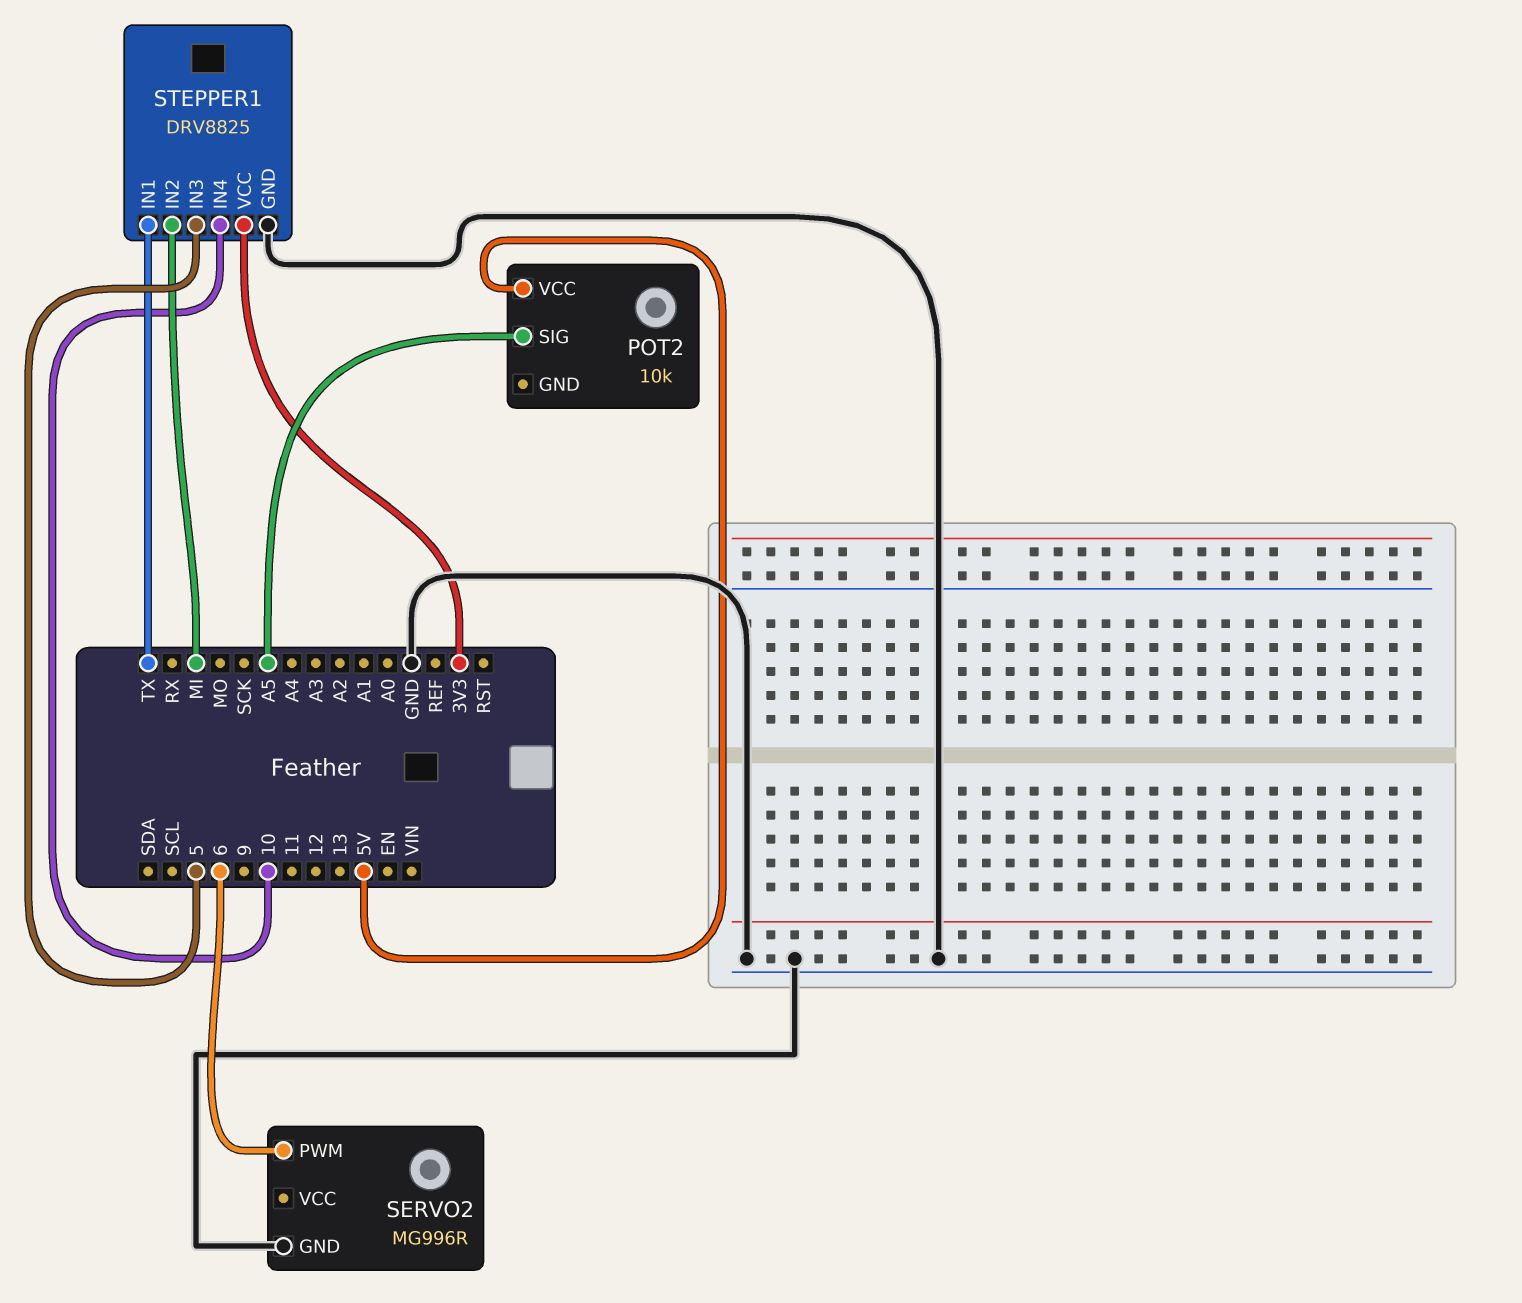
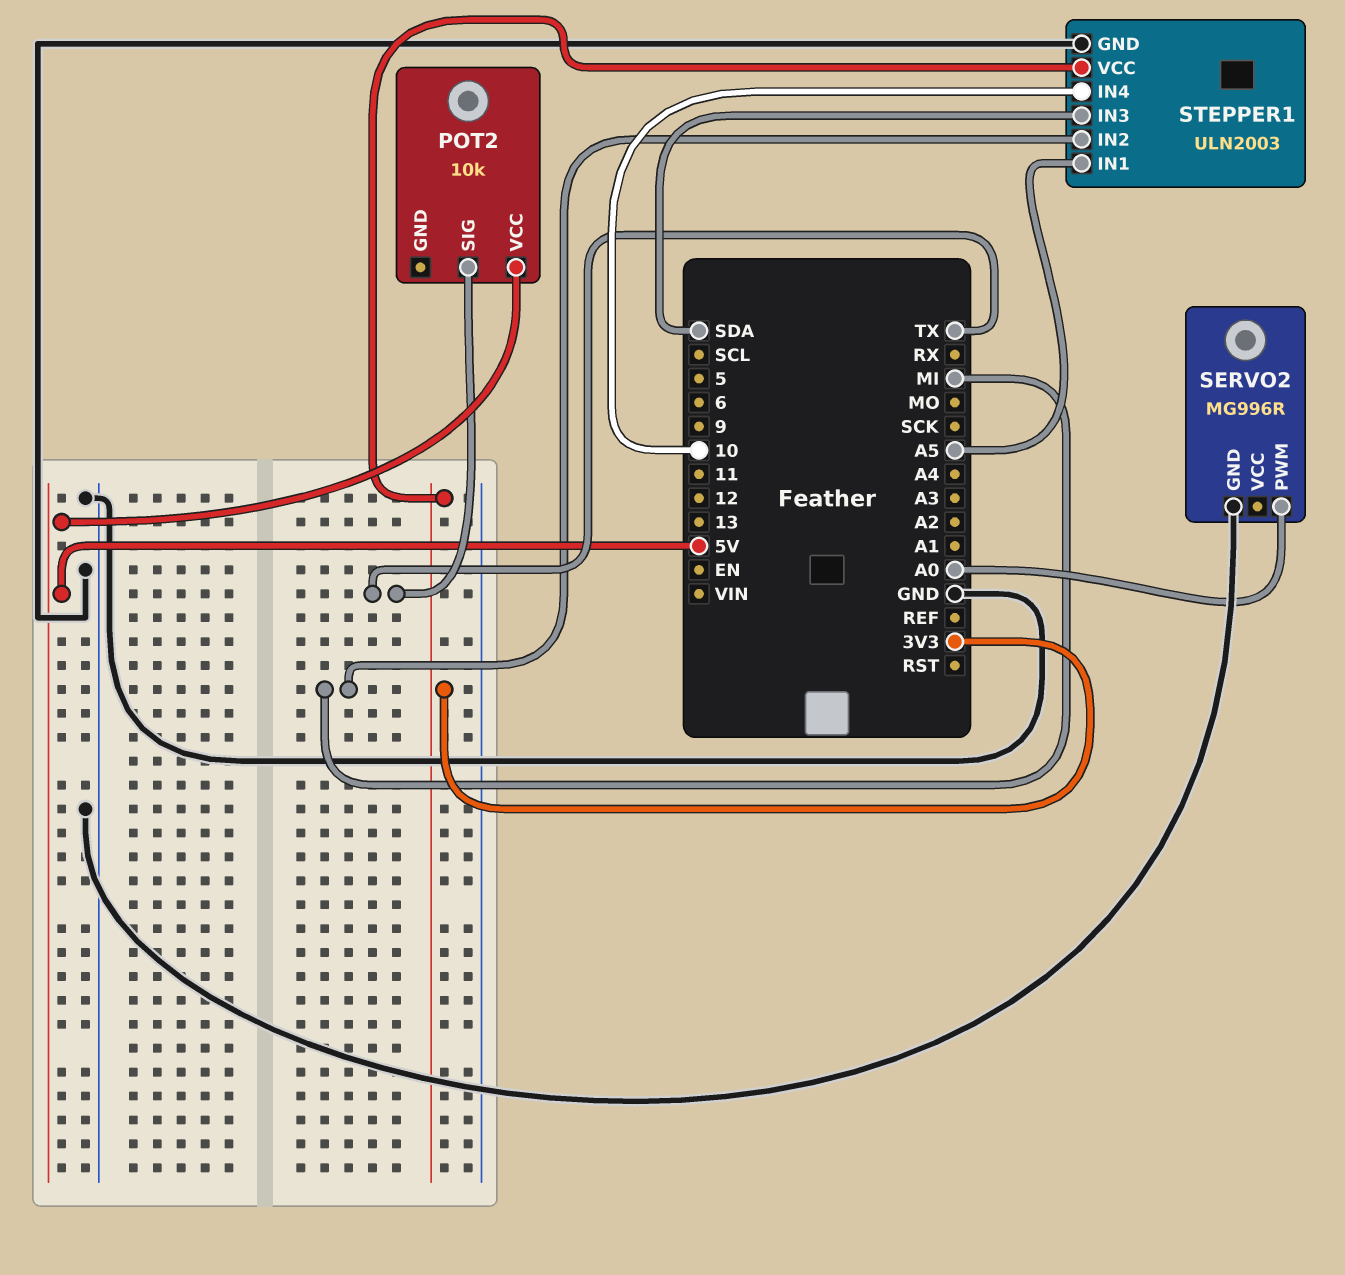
POT2 pin SIG: A5 -> TX
SERVO2 pin PWM: 6 -> A0
STEPPER1: DRV8825 -> ULN2003
STEPPER1 pin IN1: TX -> A5
STEPPER1 pin IN3: 5 -> SDA

